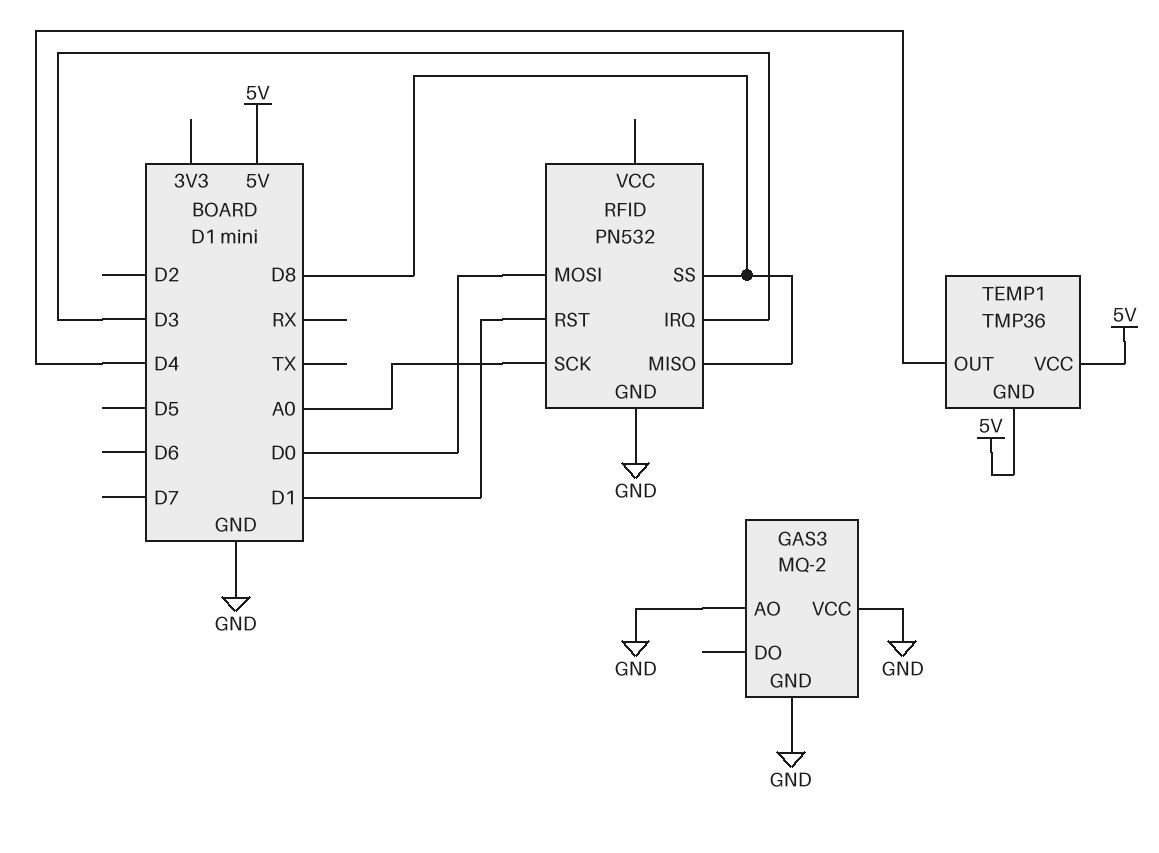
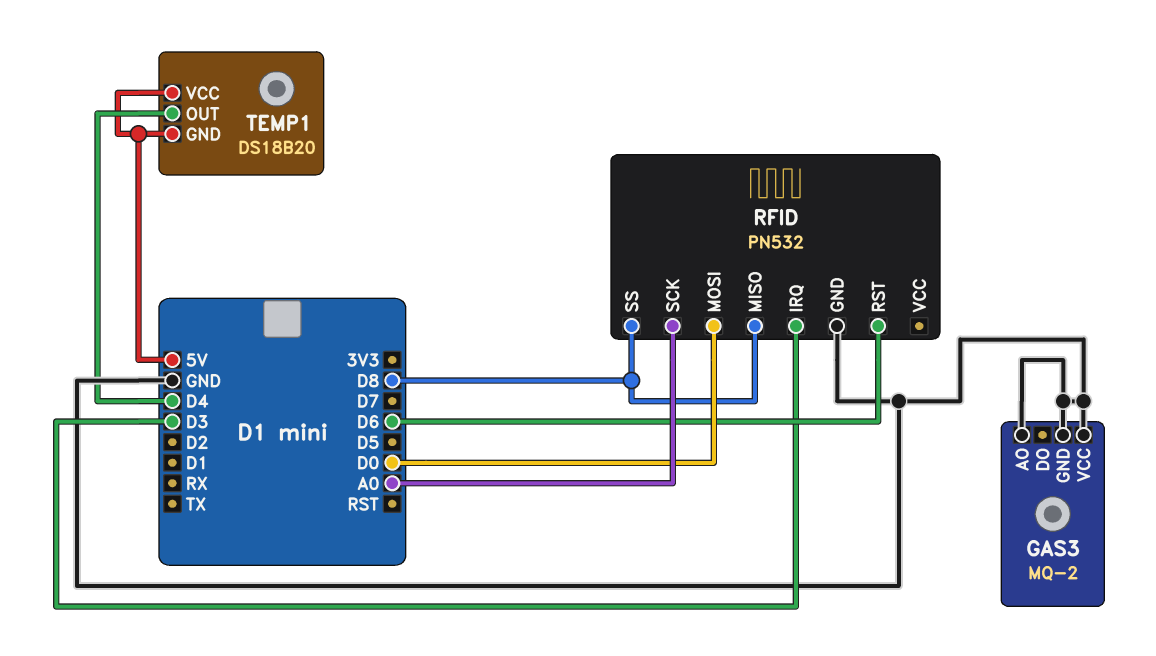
RFID pin RST: D1 -> D6
TEMP1: TMP36 -> DS18B20

